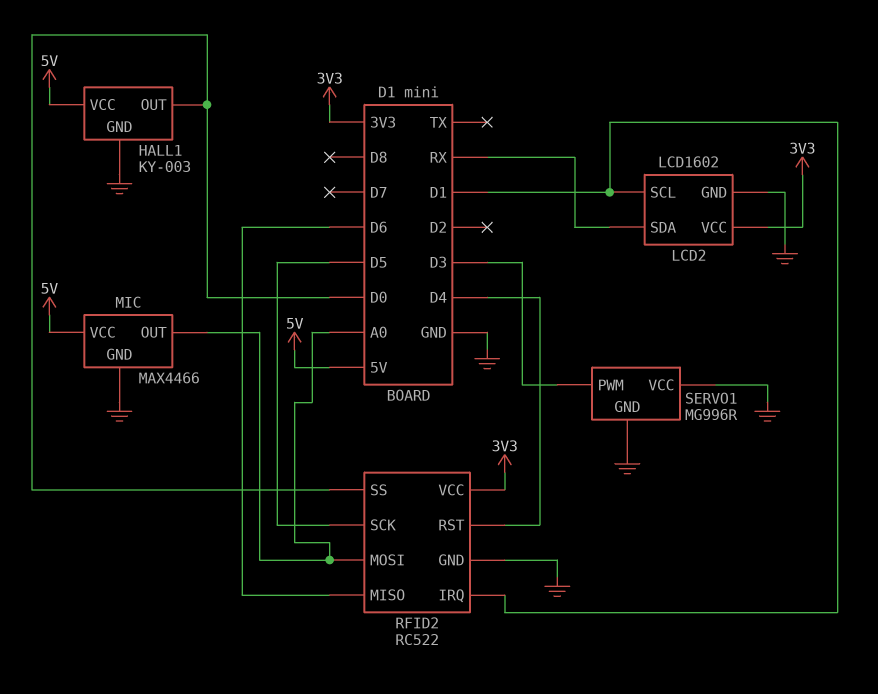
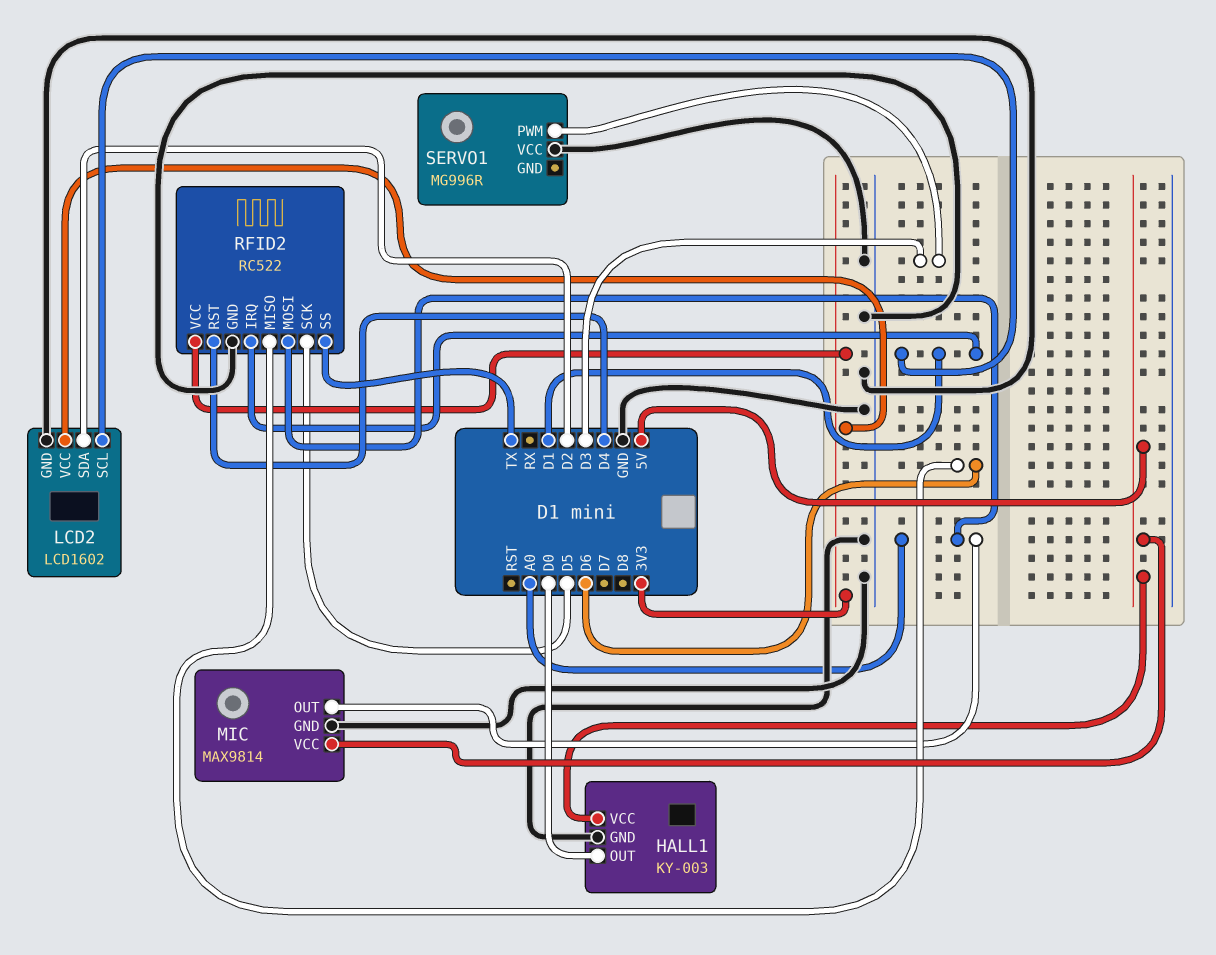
LCD2 pin SDA: RX -> D2
MIC: MAX4466 -> MAX9814
RFID2 pin SS: D0 -> TX
SERVO1 pin GND: GND -> none

